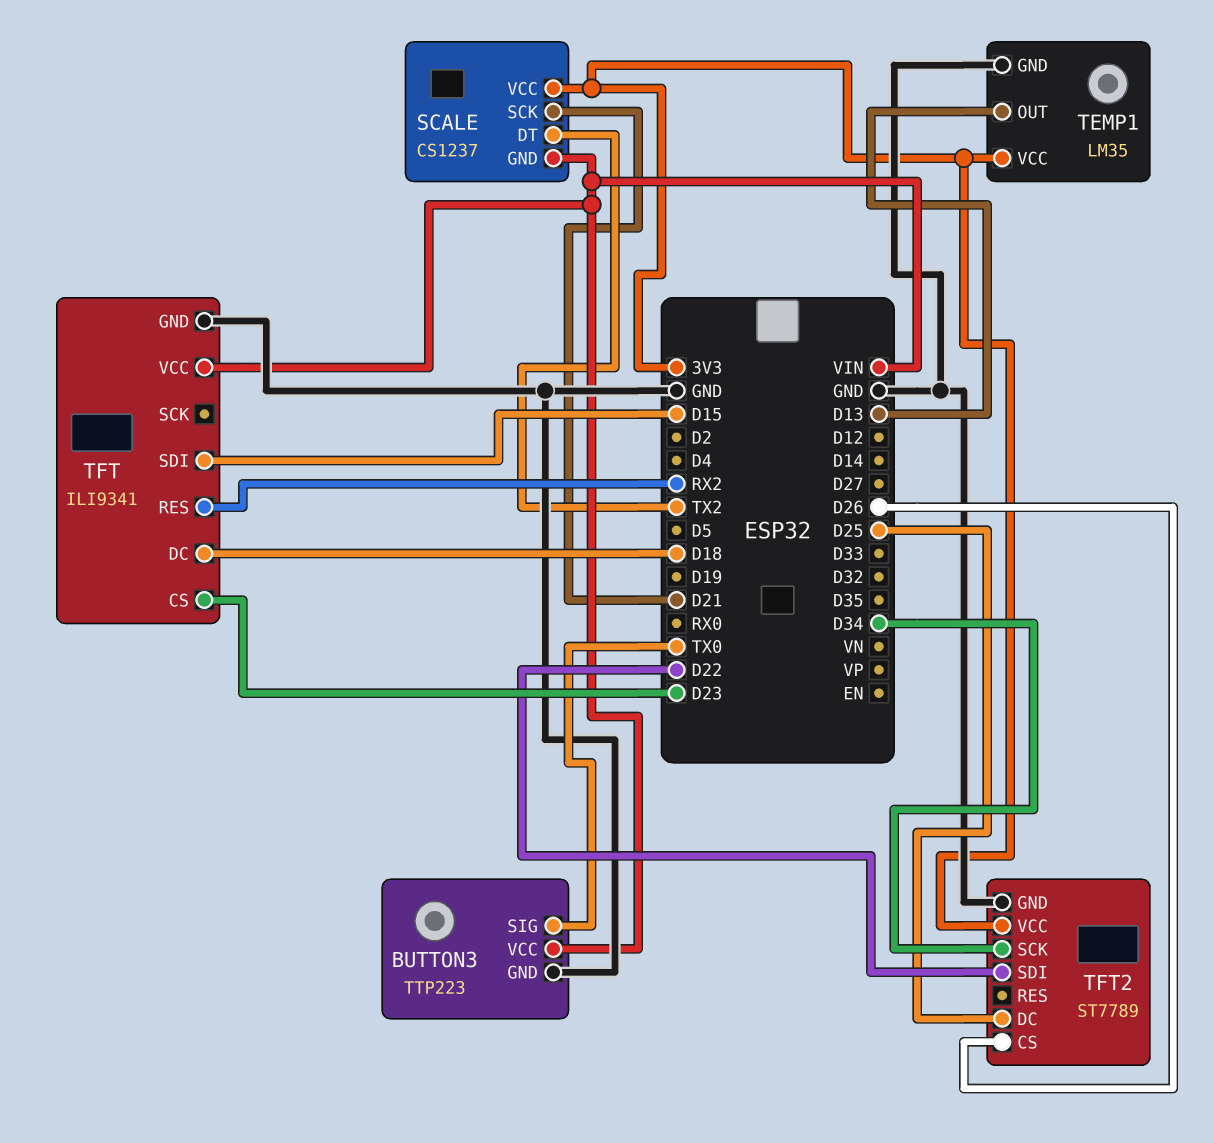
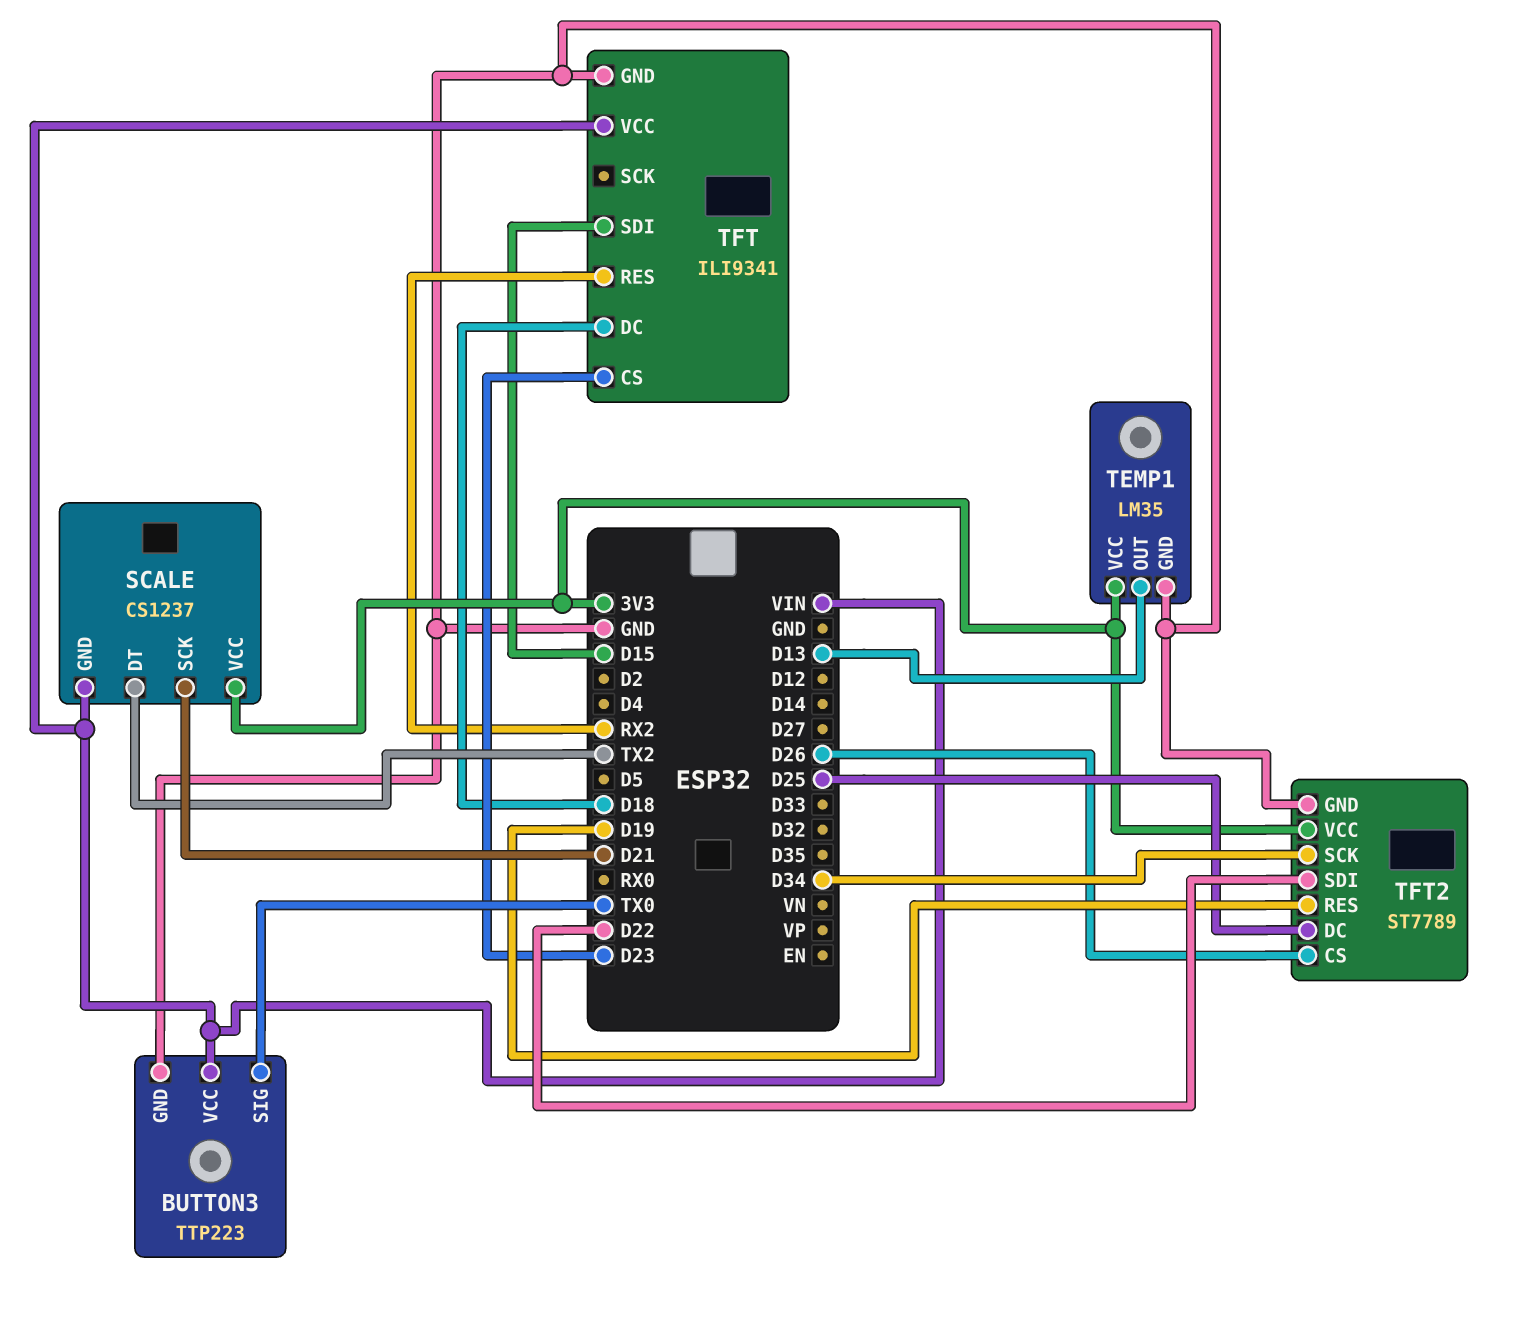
TFT2 pin RES: none -> D19

